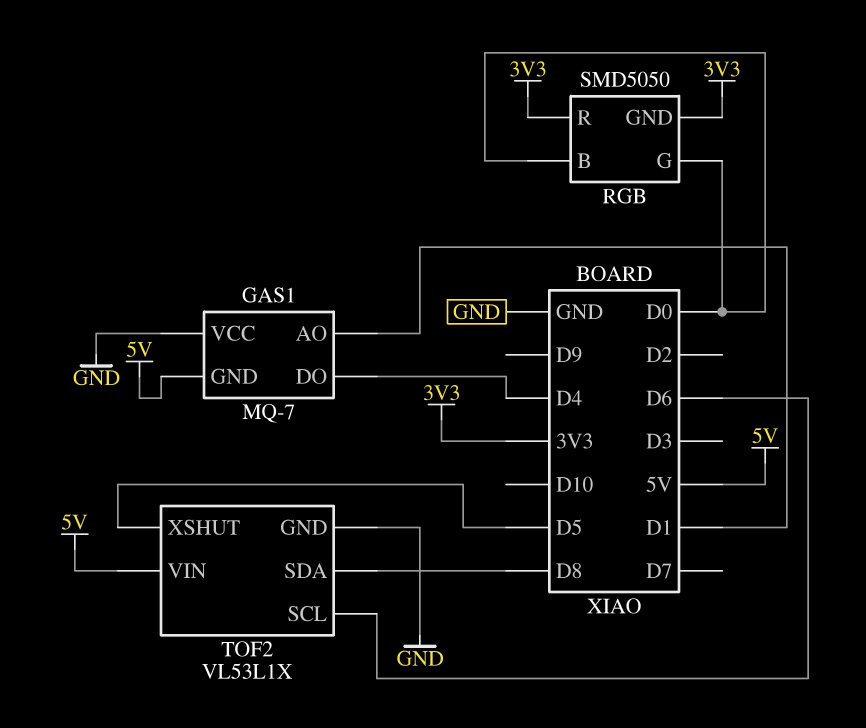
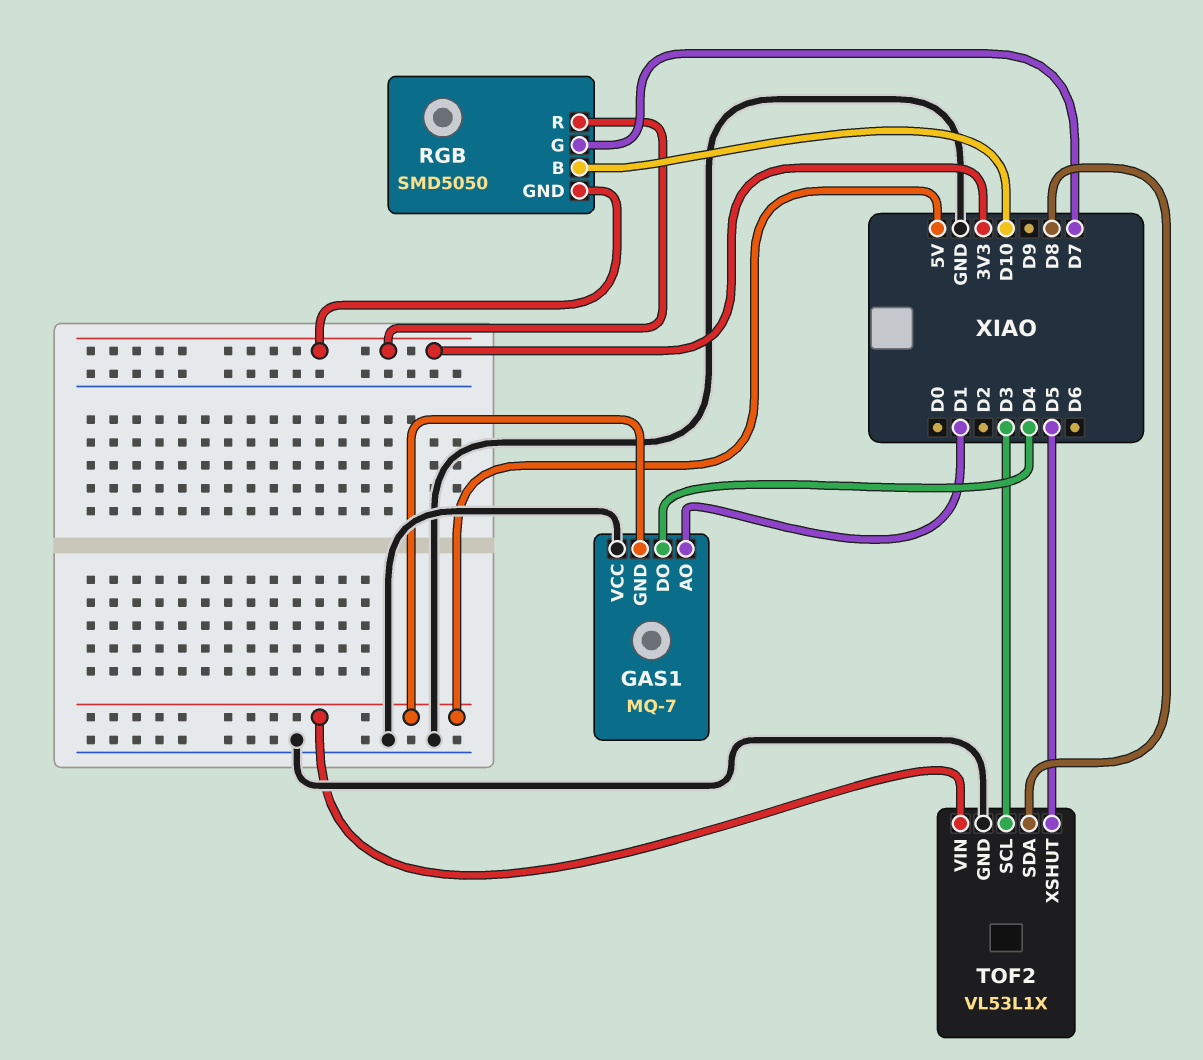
RGB pin B: D0 -> D10
RGB pin G: D0 -> D7
TOF2 pin SCL: D6 -> D3

